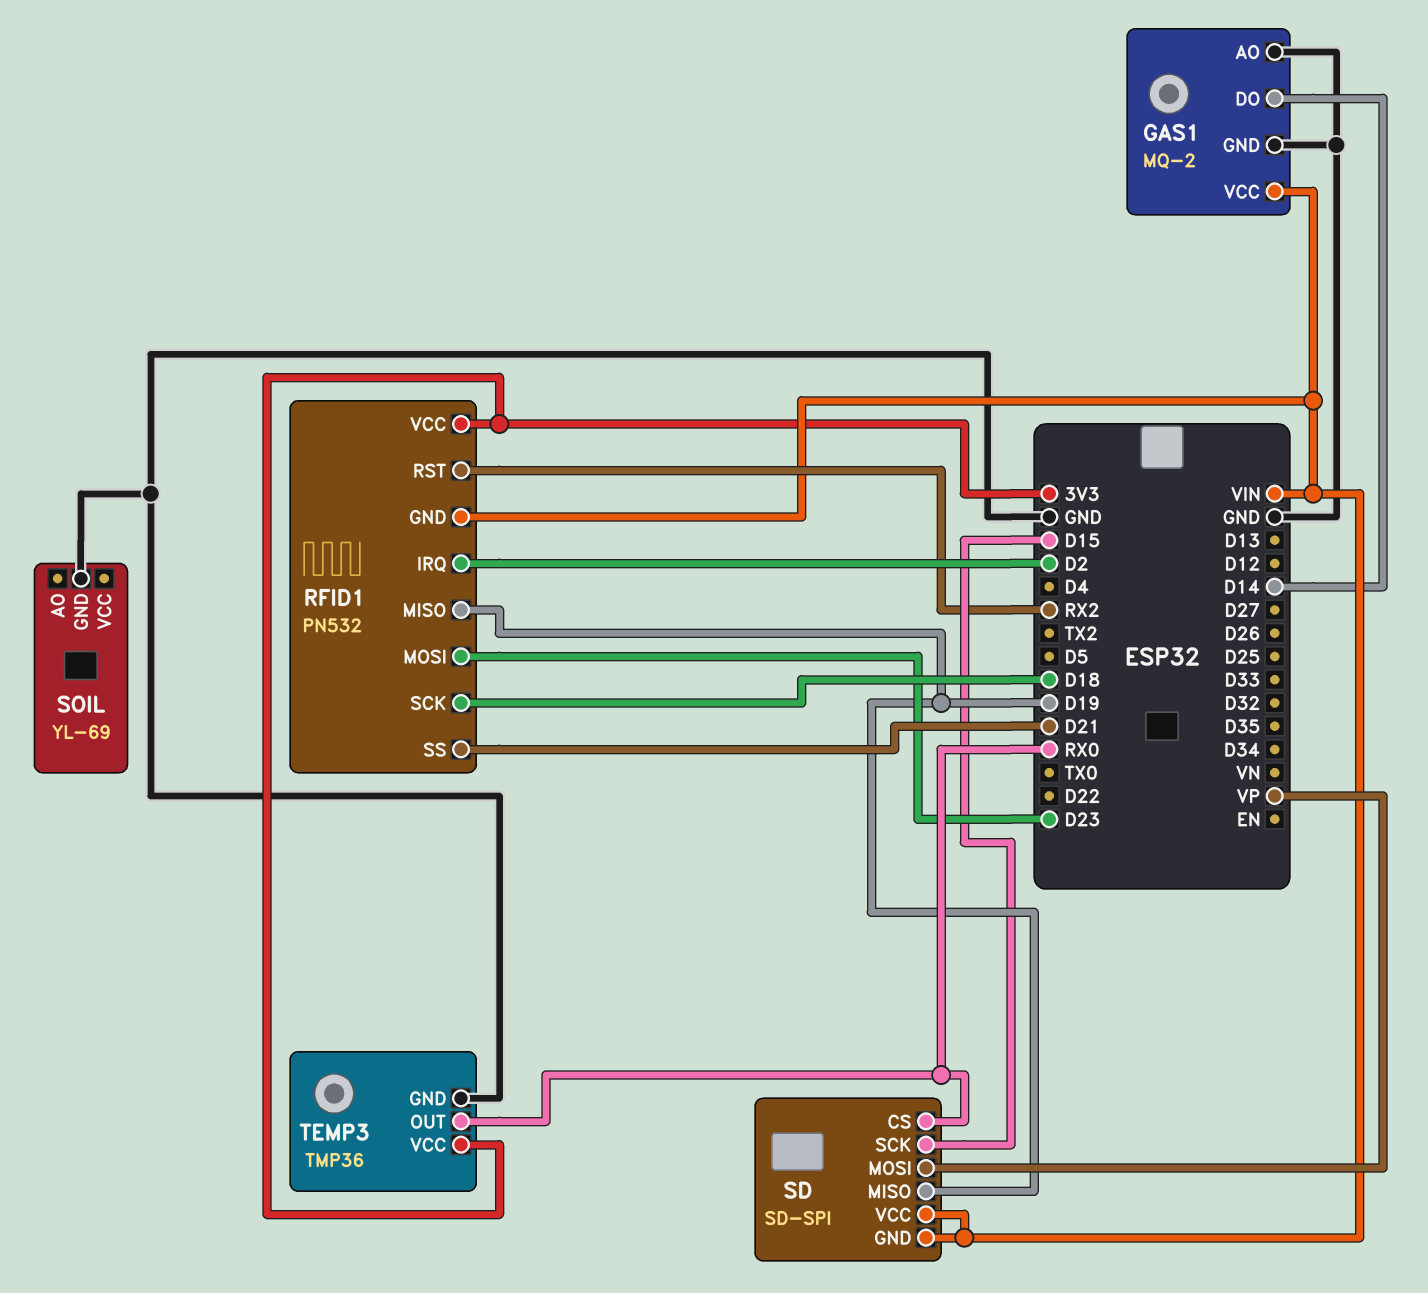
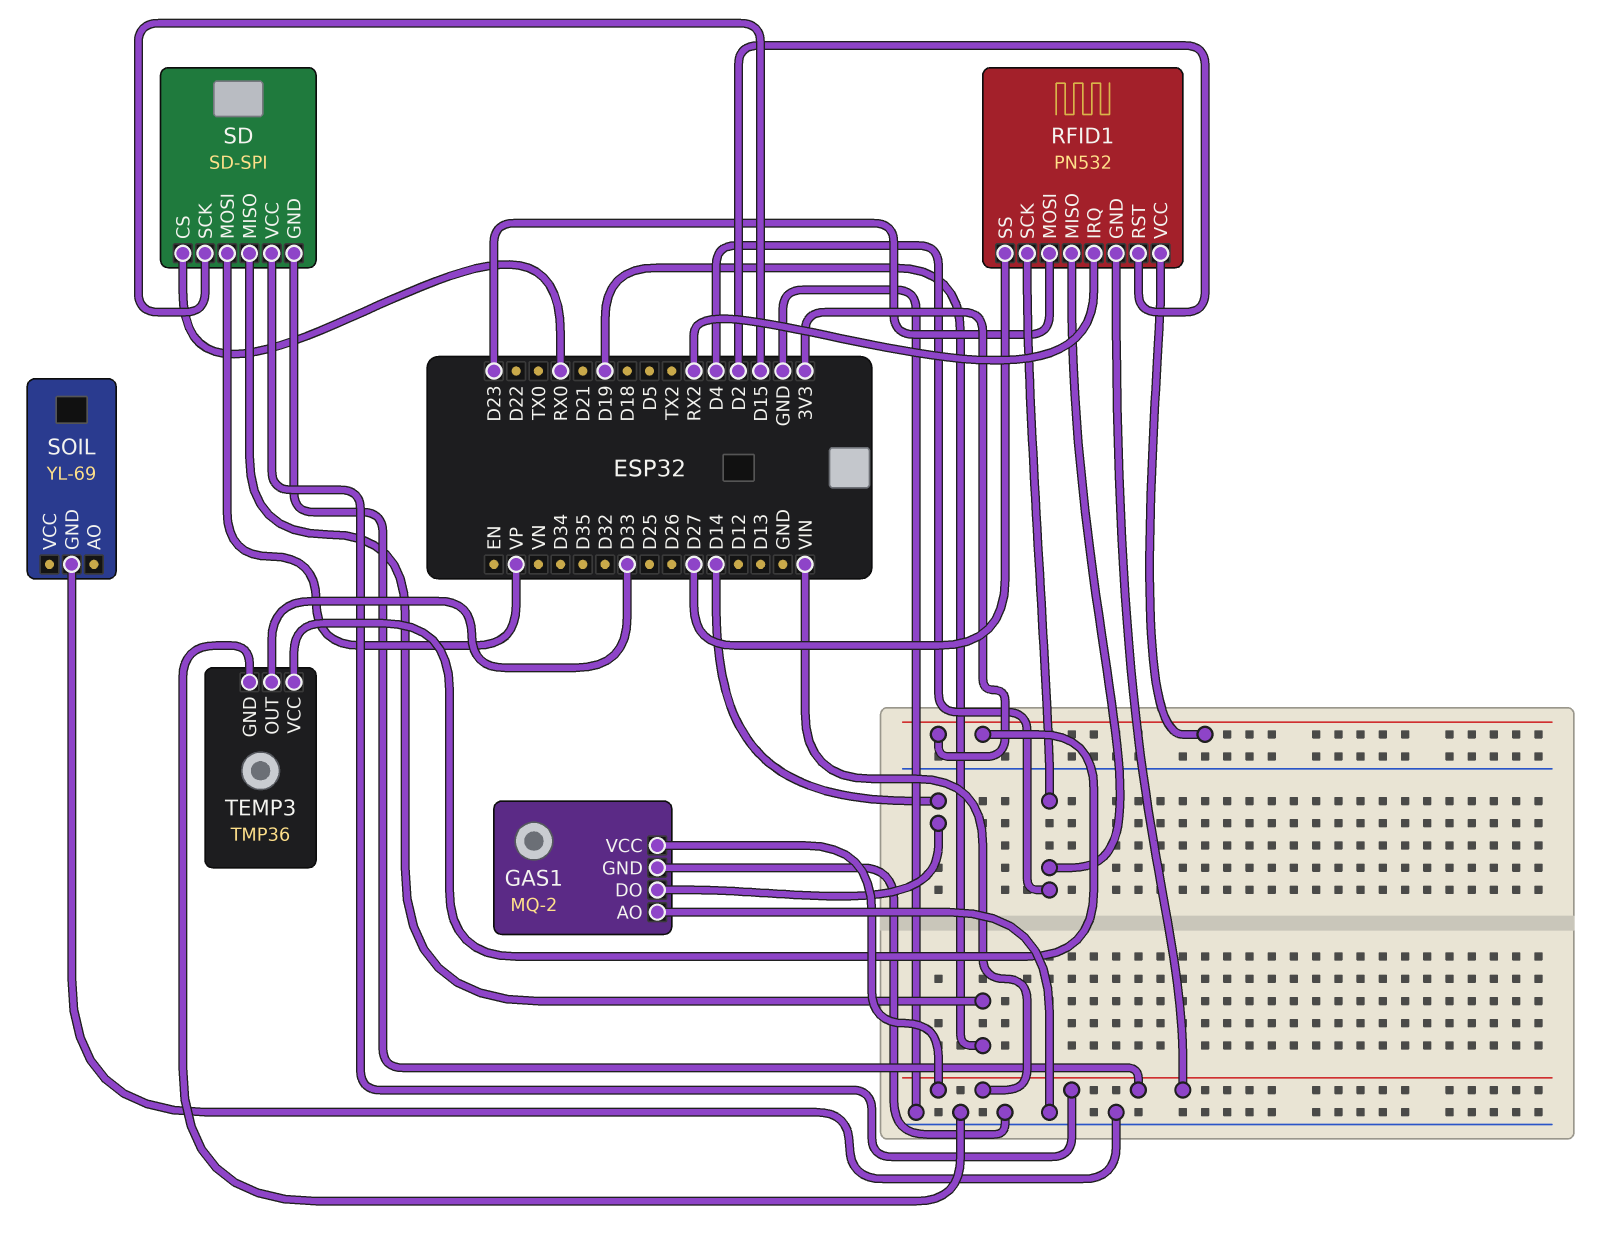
RFID1 pin IRQ: D2 -> RX2
RFID1 pin MISO: D19 -> D4
RFID1 pin RST: RX2 -> D2
RFID1 pin SCK: D18 -> D4
RFID1 pin SS: D21 -> D27
TEMP3 pin OUT: RX0 -> D33

